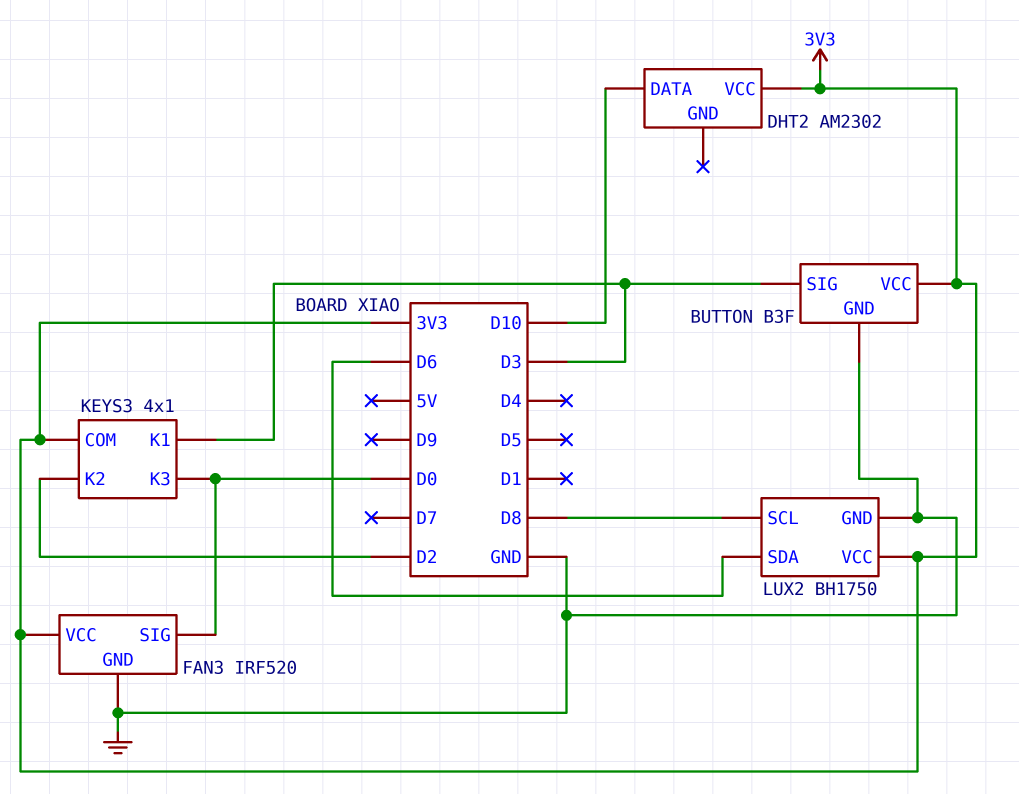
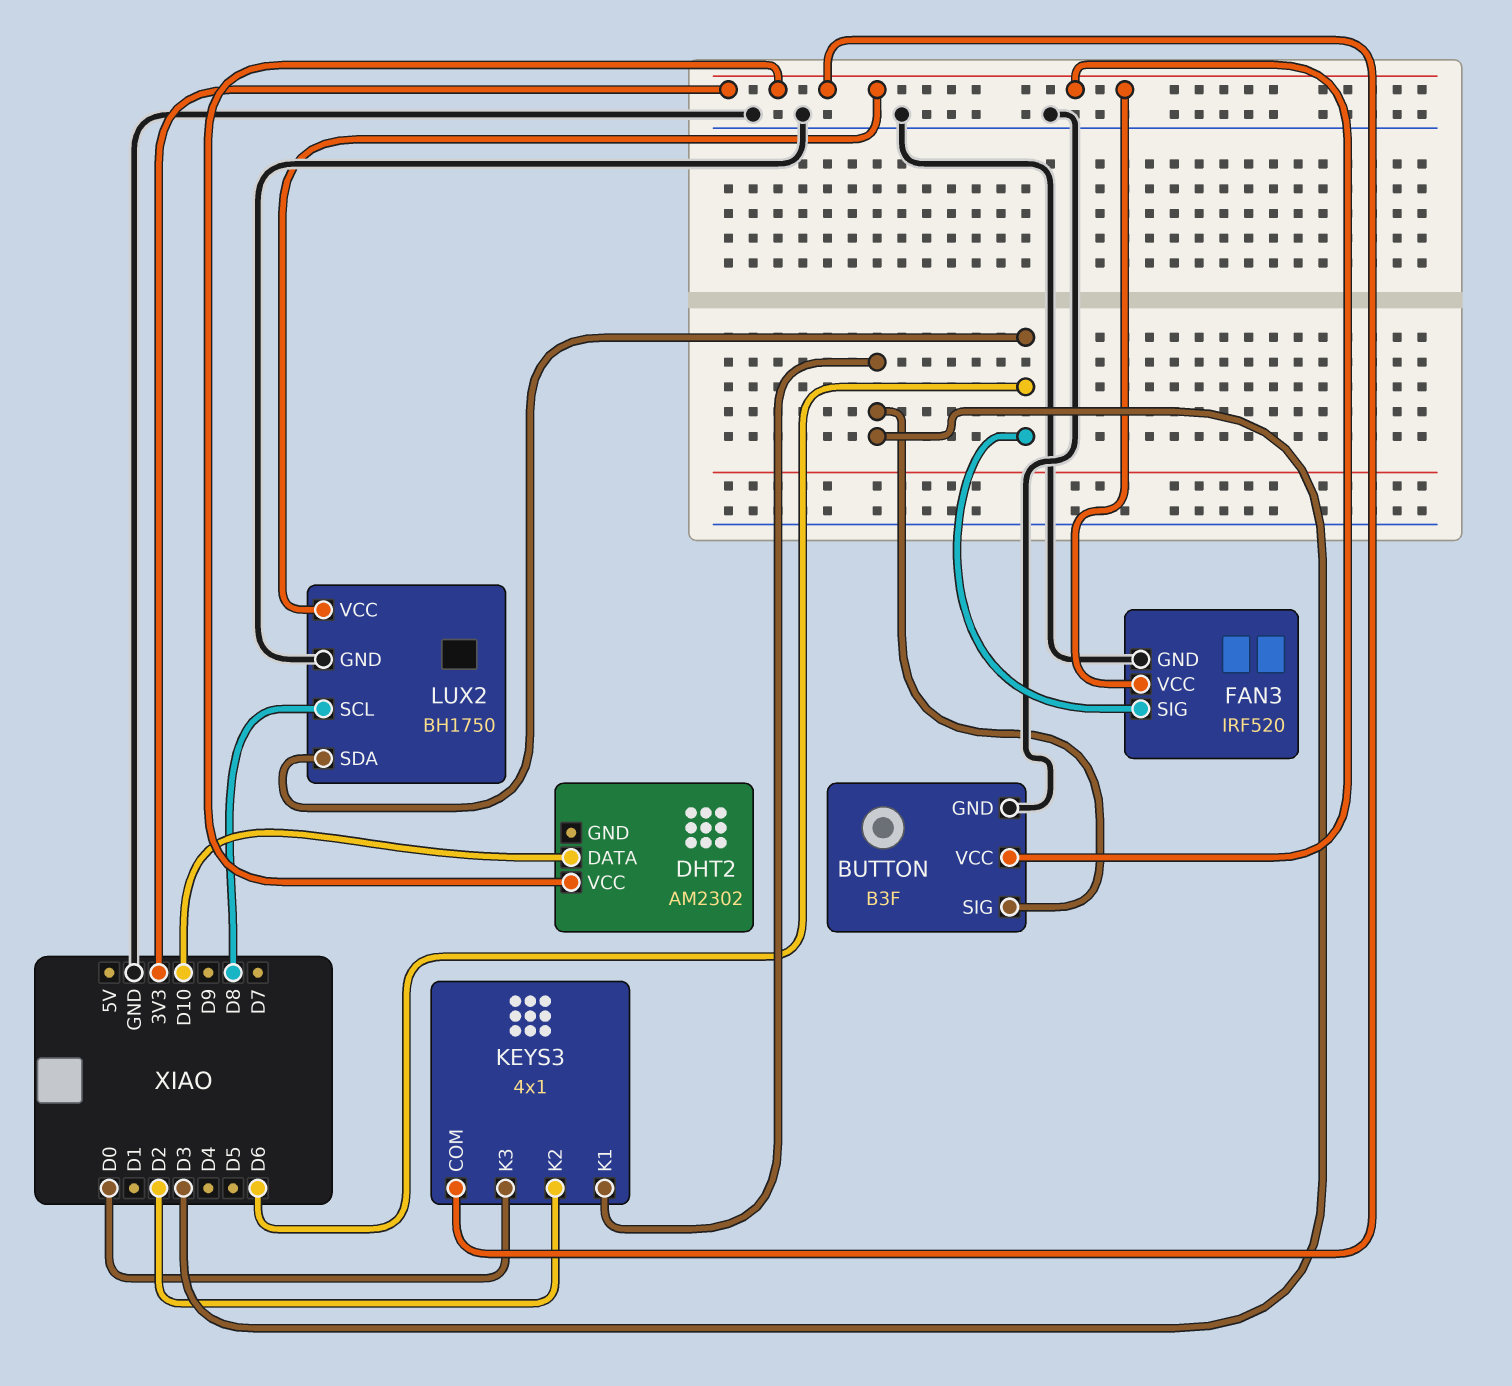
FAN3 pin SIG: D0 -> D6

